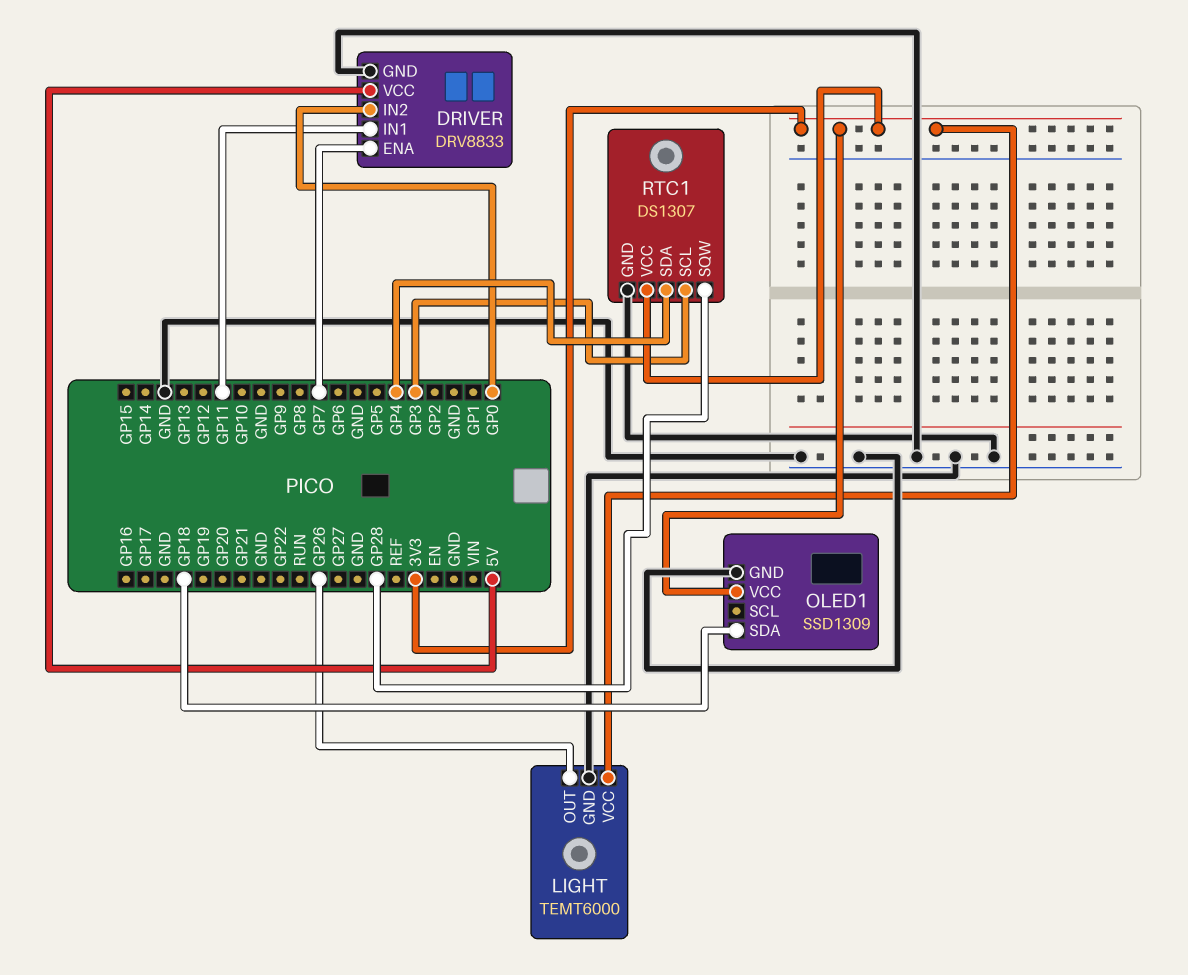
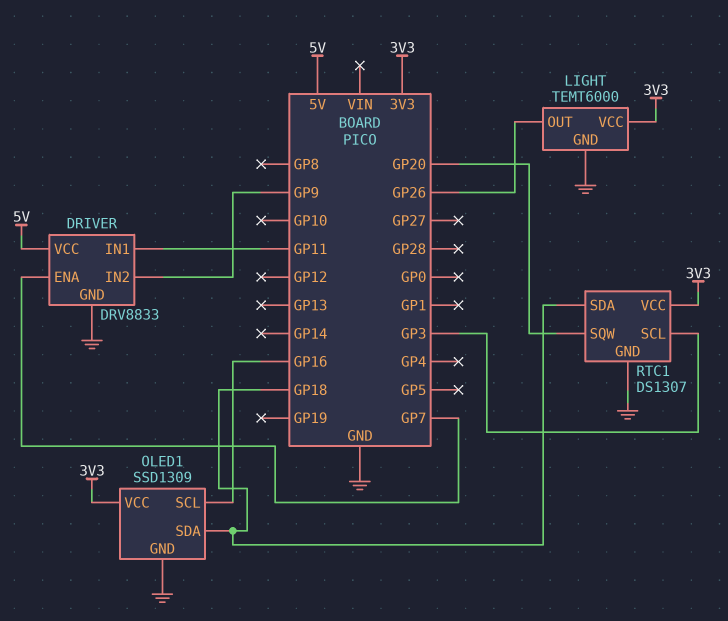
DRIVER pin IN2: GP0 -> GP9
OLED1 pin SCL: none -> GP16
RTC1 pin SDA: GP4 -> GP18
RTC1 pin SQW: GP28 -> GP20

